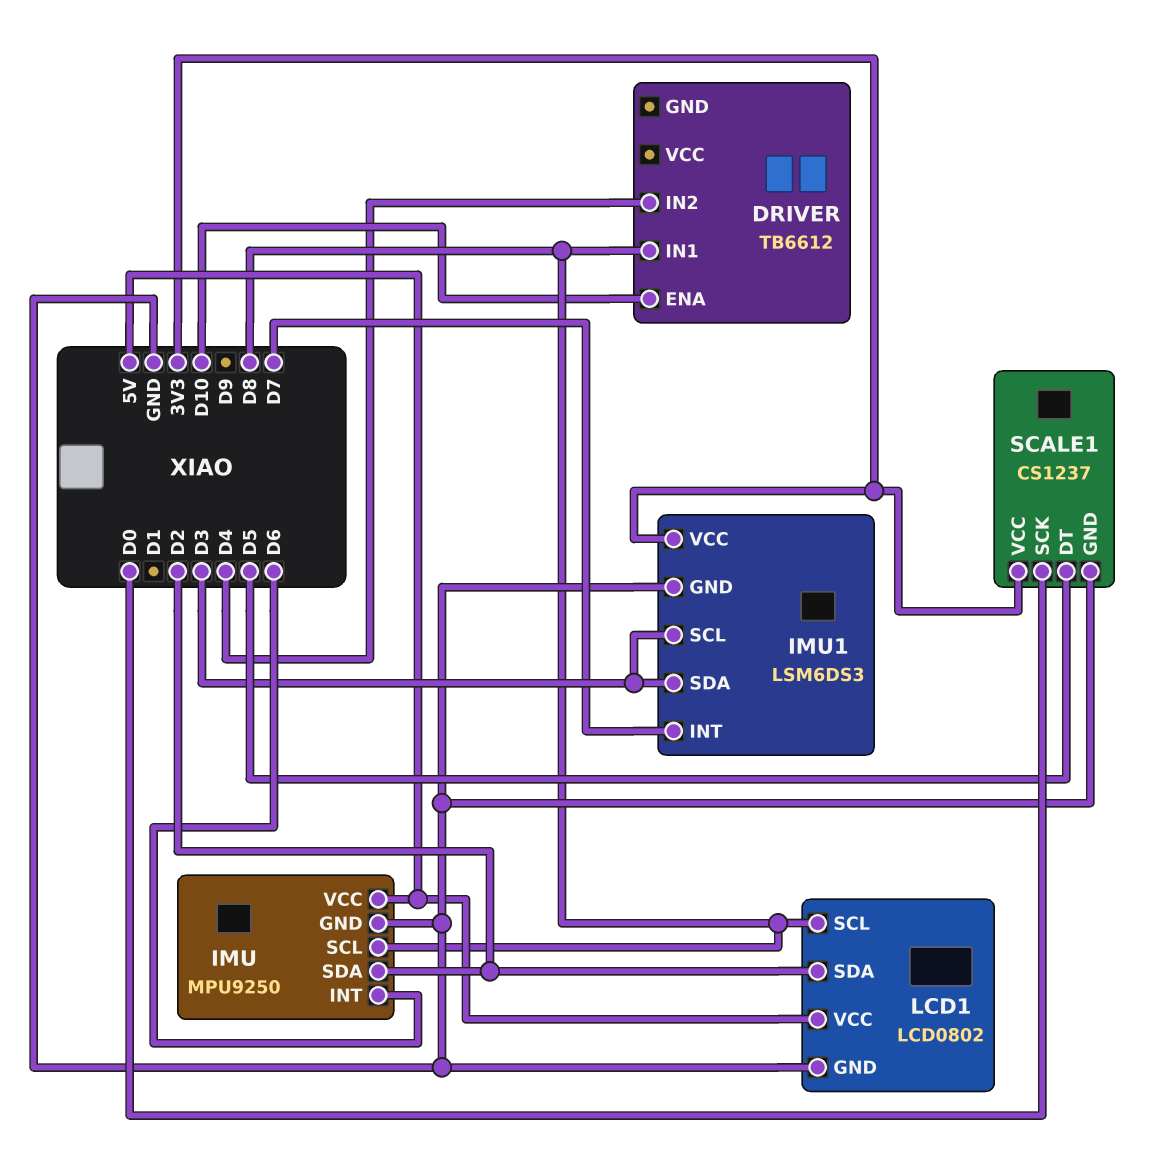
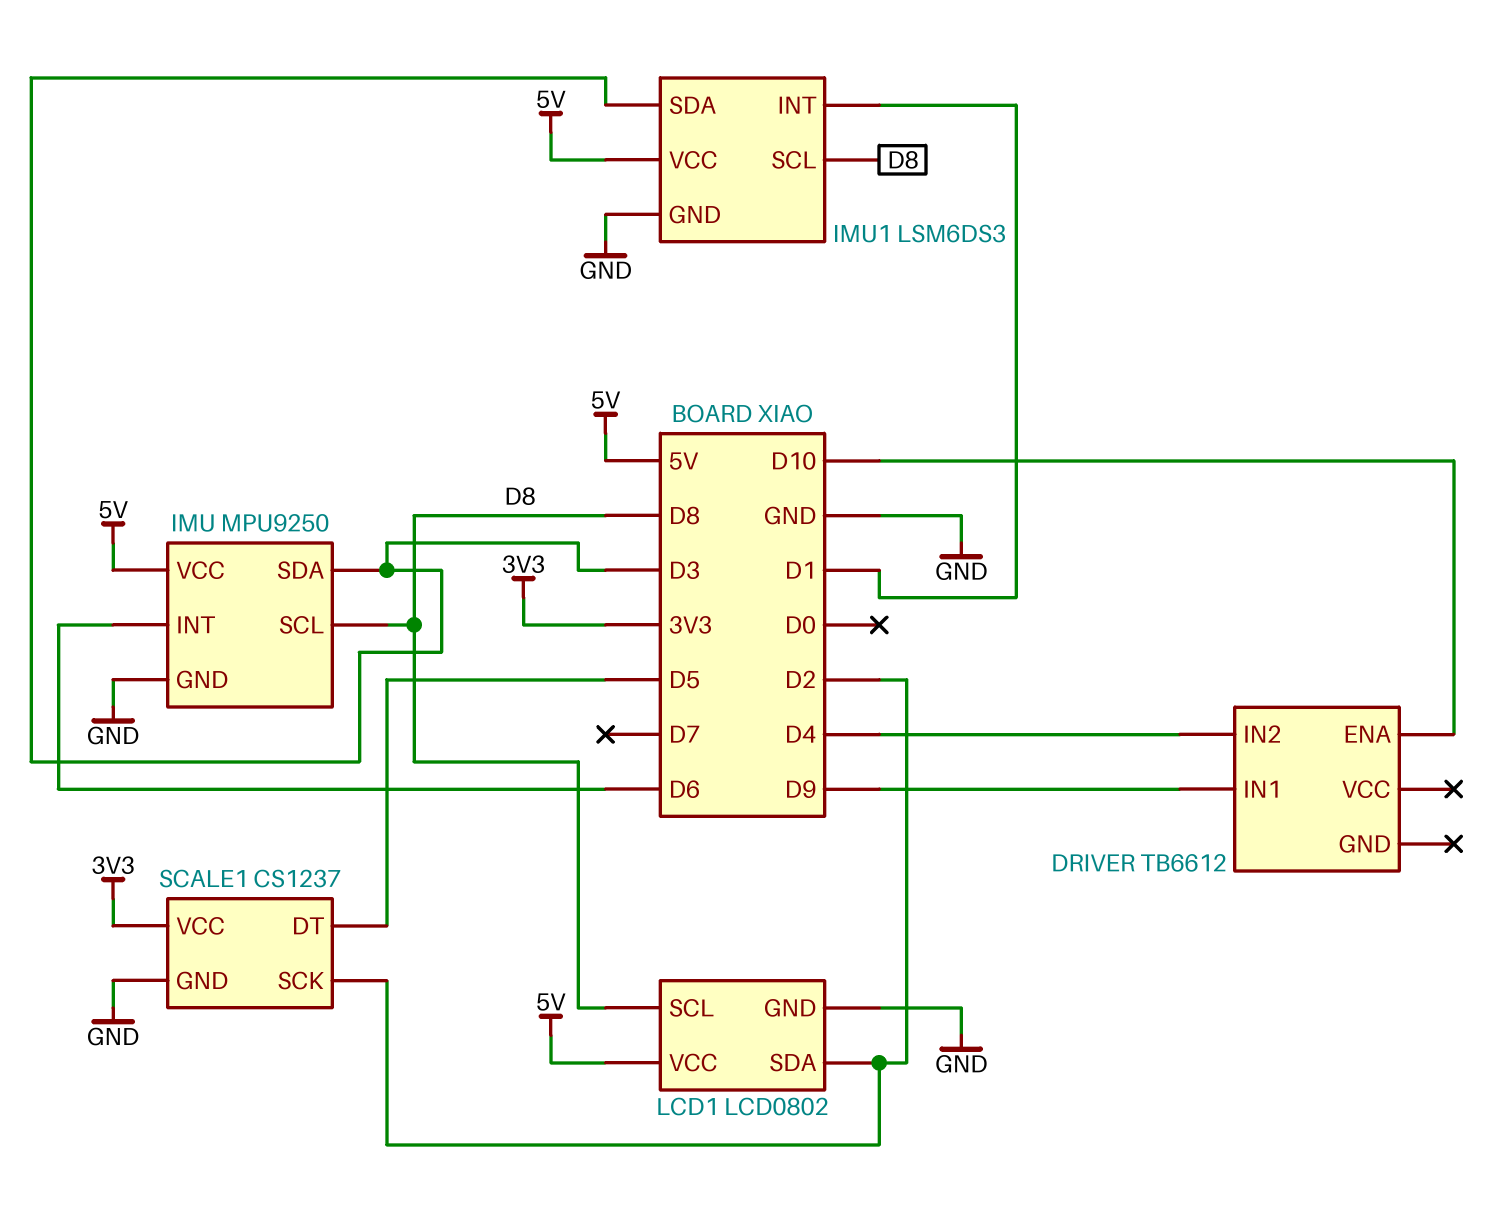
DRIVER pin IN1: D8 -> D9
IMU pin SDA: D2 -> D3
IMU1 pin INT: D7 -> D1
IMU1 pin SCL: D3 -> D8
IMU1 pin VCC: 3V3 -> 5V
SCALE1 pin SCK: D0 -> D2

